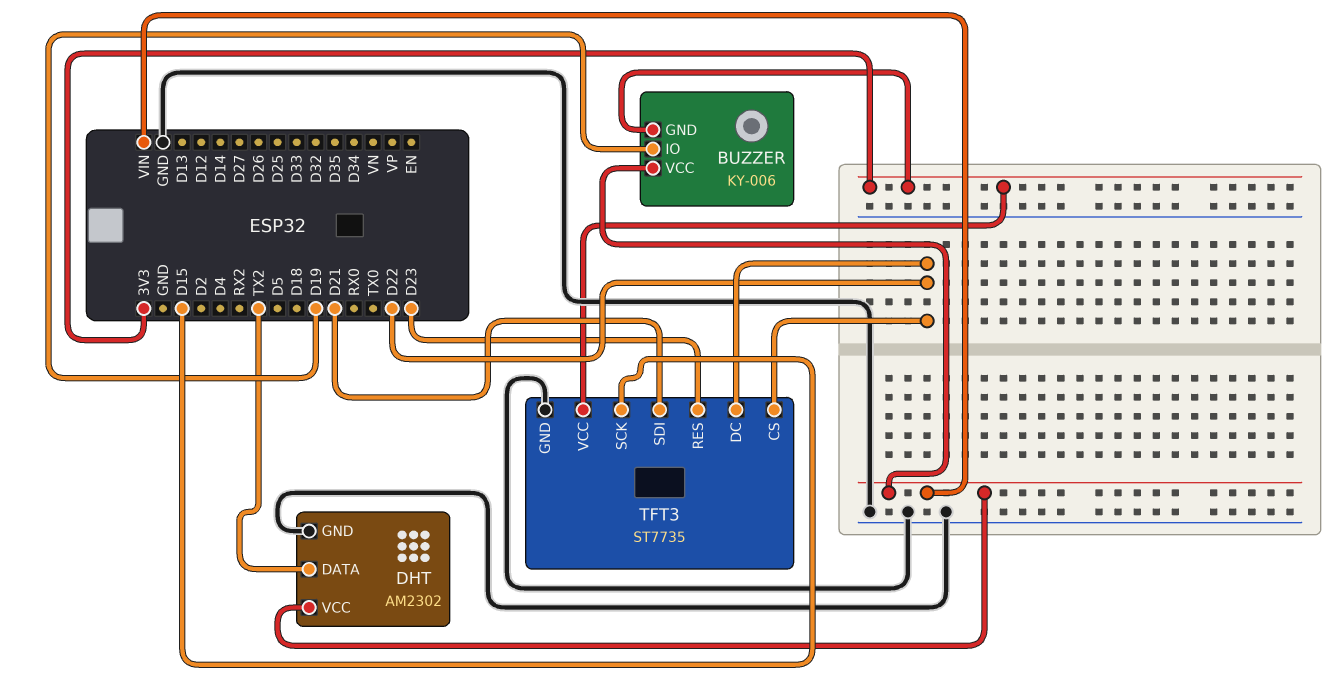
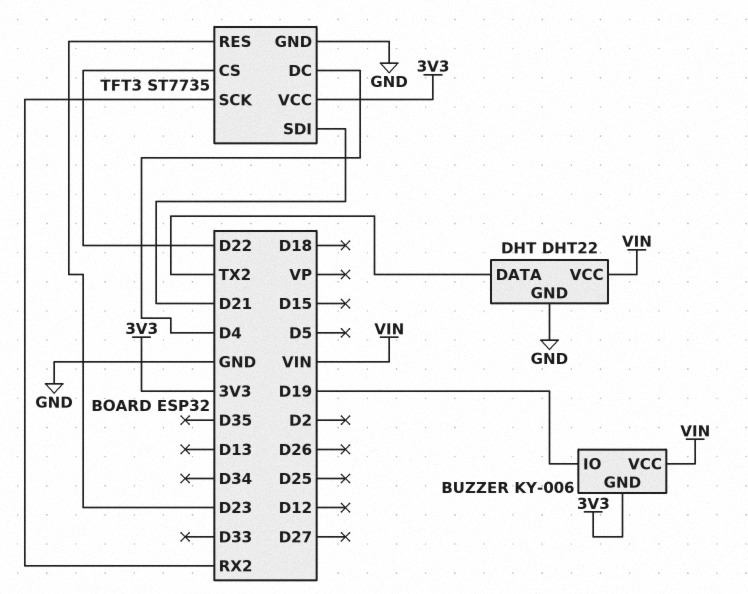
DHT: AM2302 -> DHT22
TFT3 pin DC: D22 -> D4
TFT3 pin SCK: D15 -> RX2

